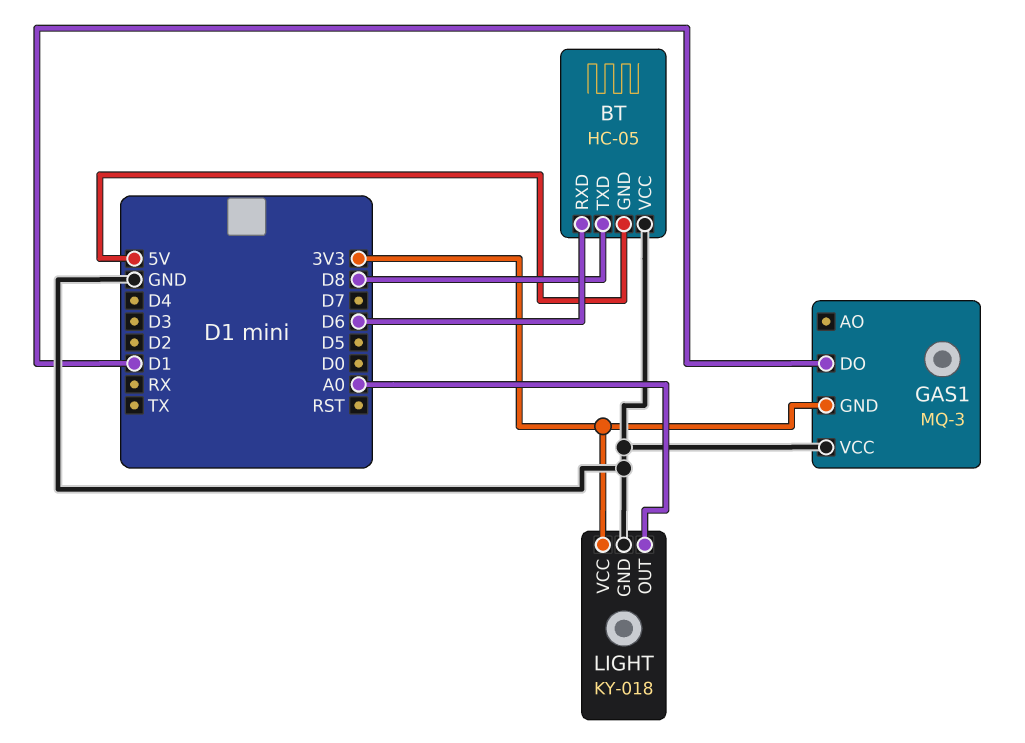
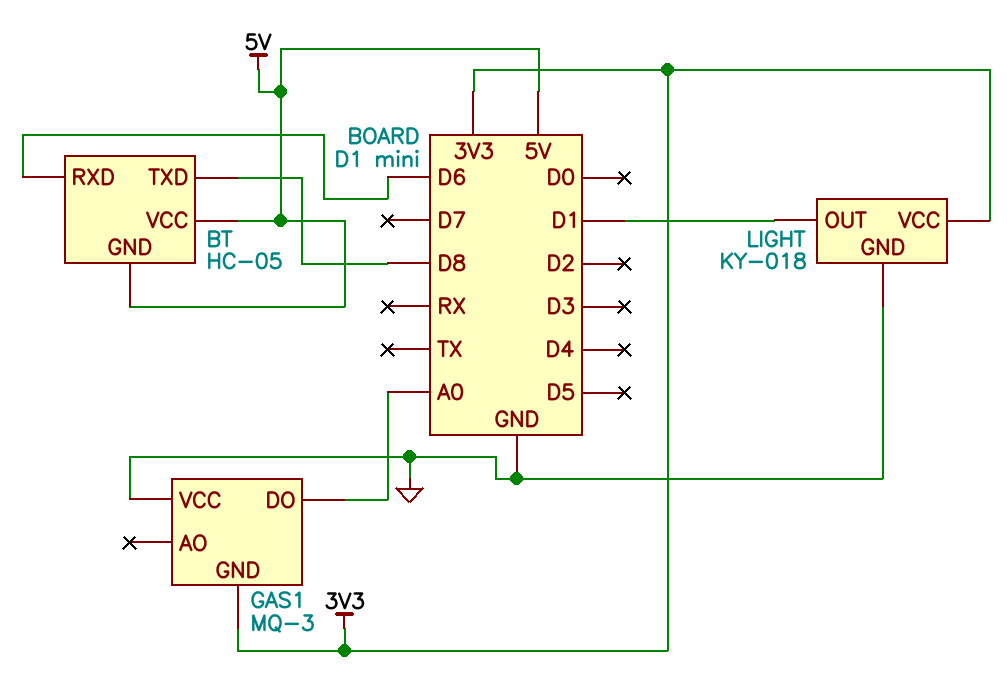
BT pin VCC: GND -> 5V
GAS1 pin DO: D1 -> A0
LIGHT pin OUT: A0 -> D1

